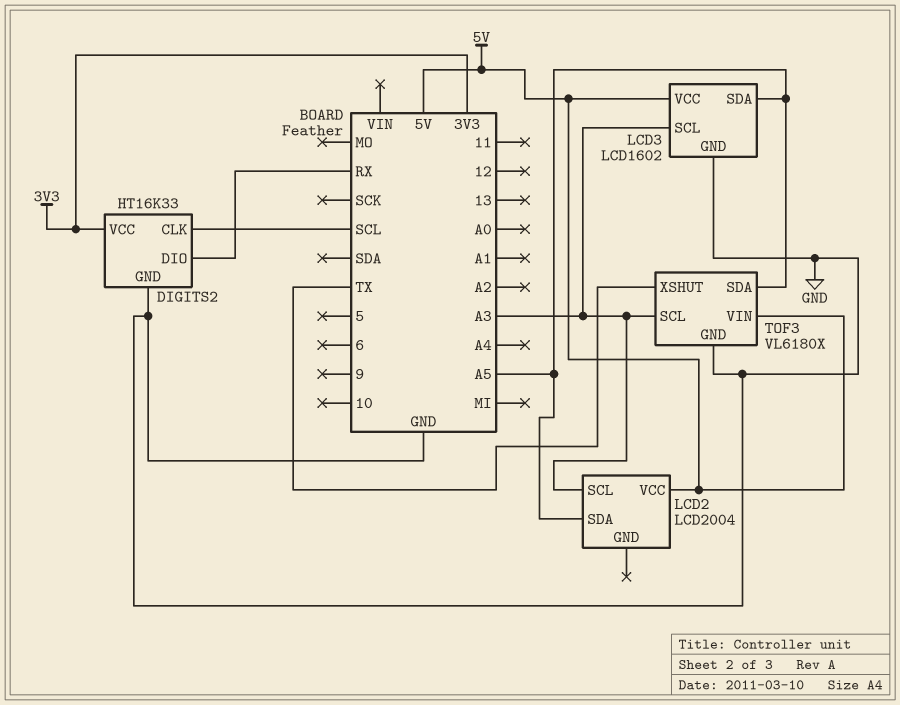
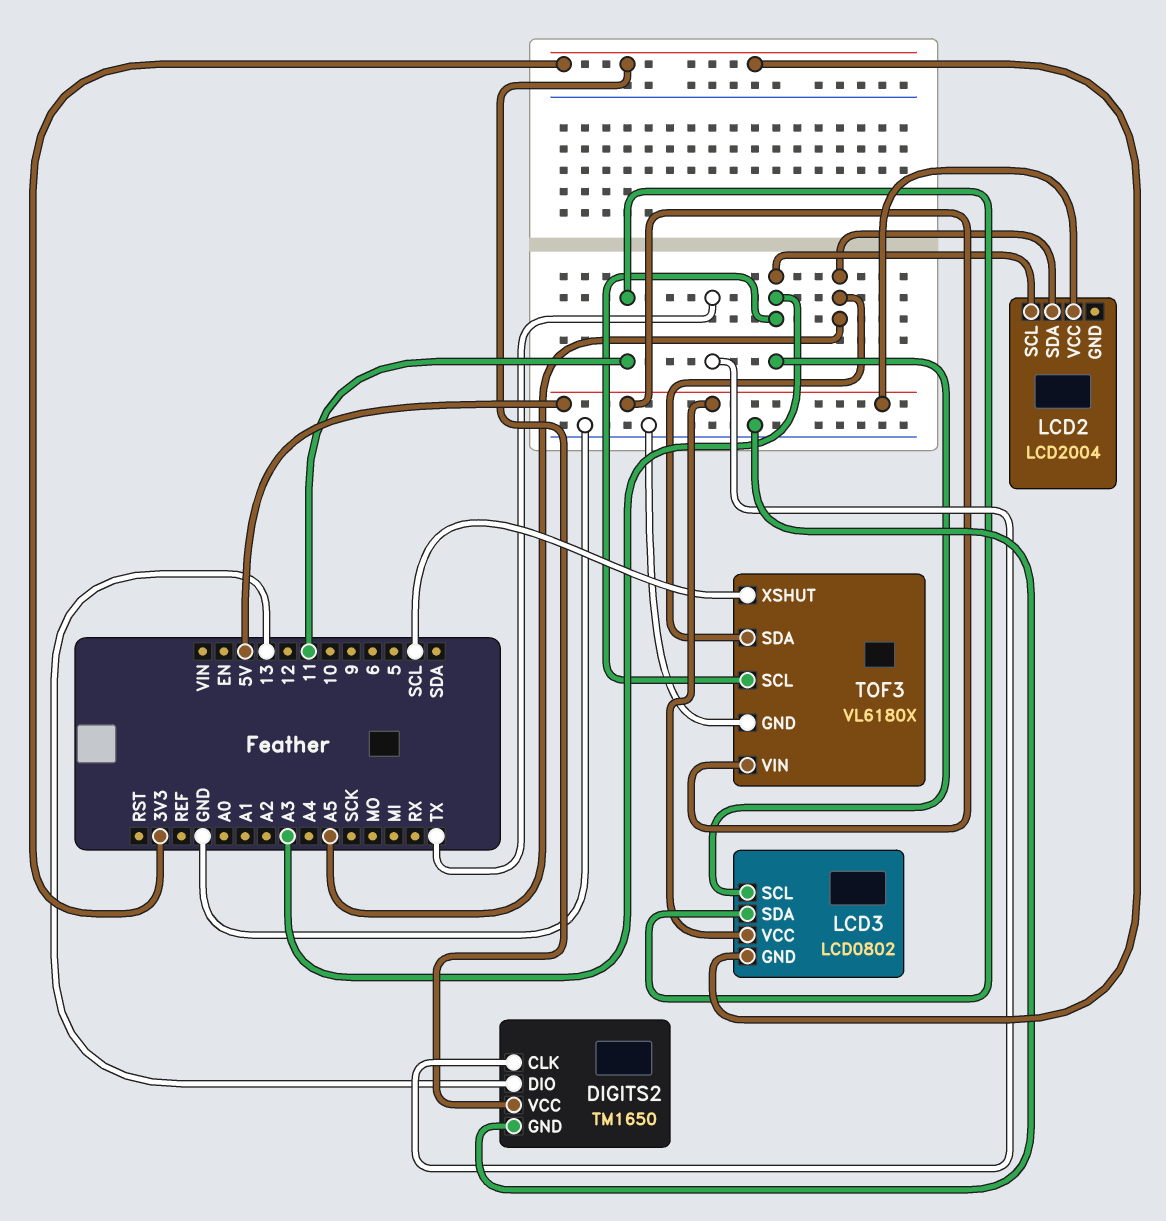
DIGITS2: HT16K33 -> TM1650
DIGITS2 pin CLK: SCL -> TX
DIGITS2 pin DIO: RX -> 13
LCD3: LCD1602 -> LCD0802
LCD3 pin GND: GND -> 3V3
LCD3 pin SDA: A5 -> 11
TOF3 pin XSHUT: TX -> SCL

